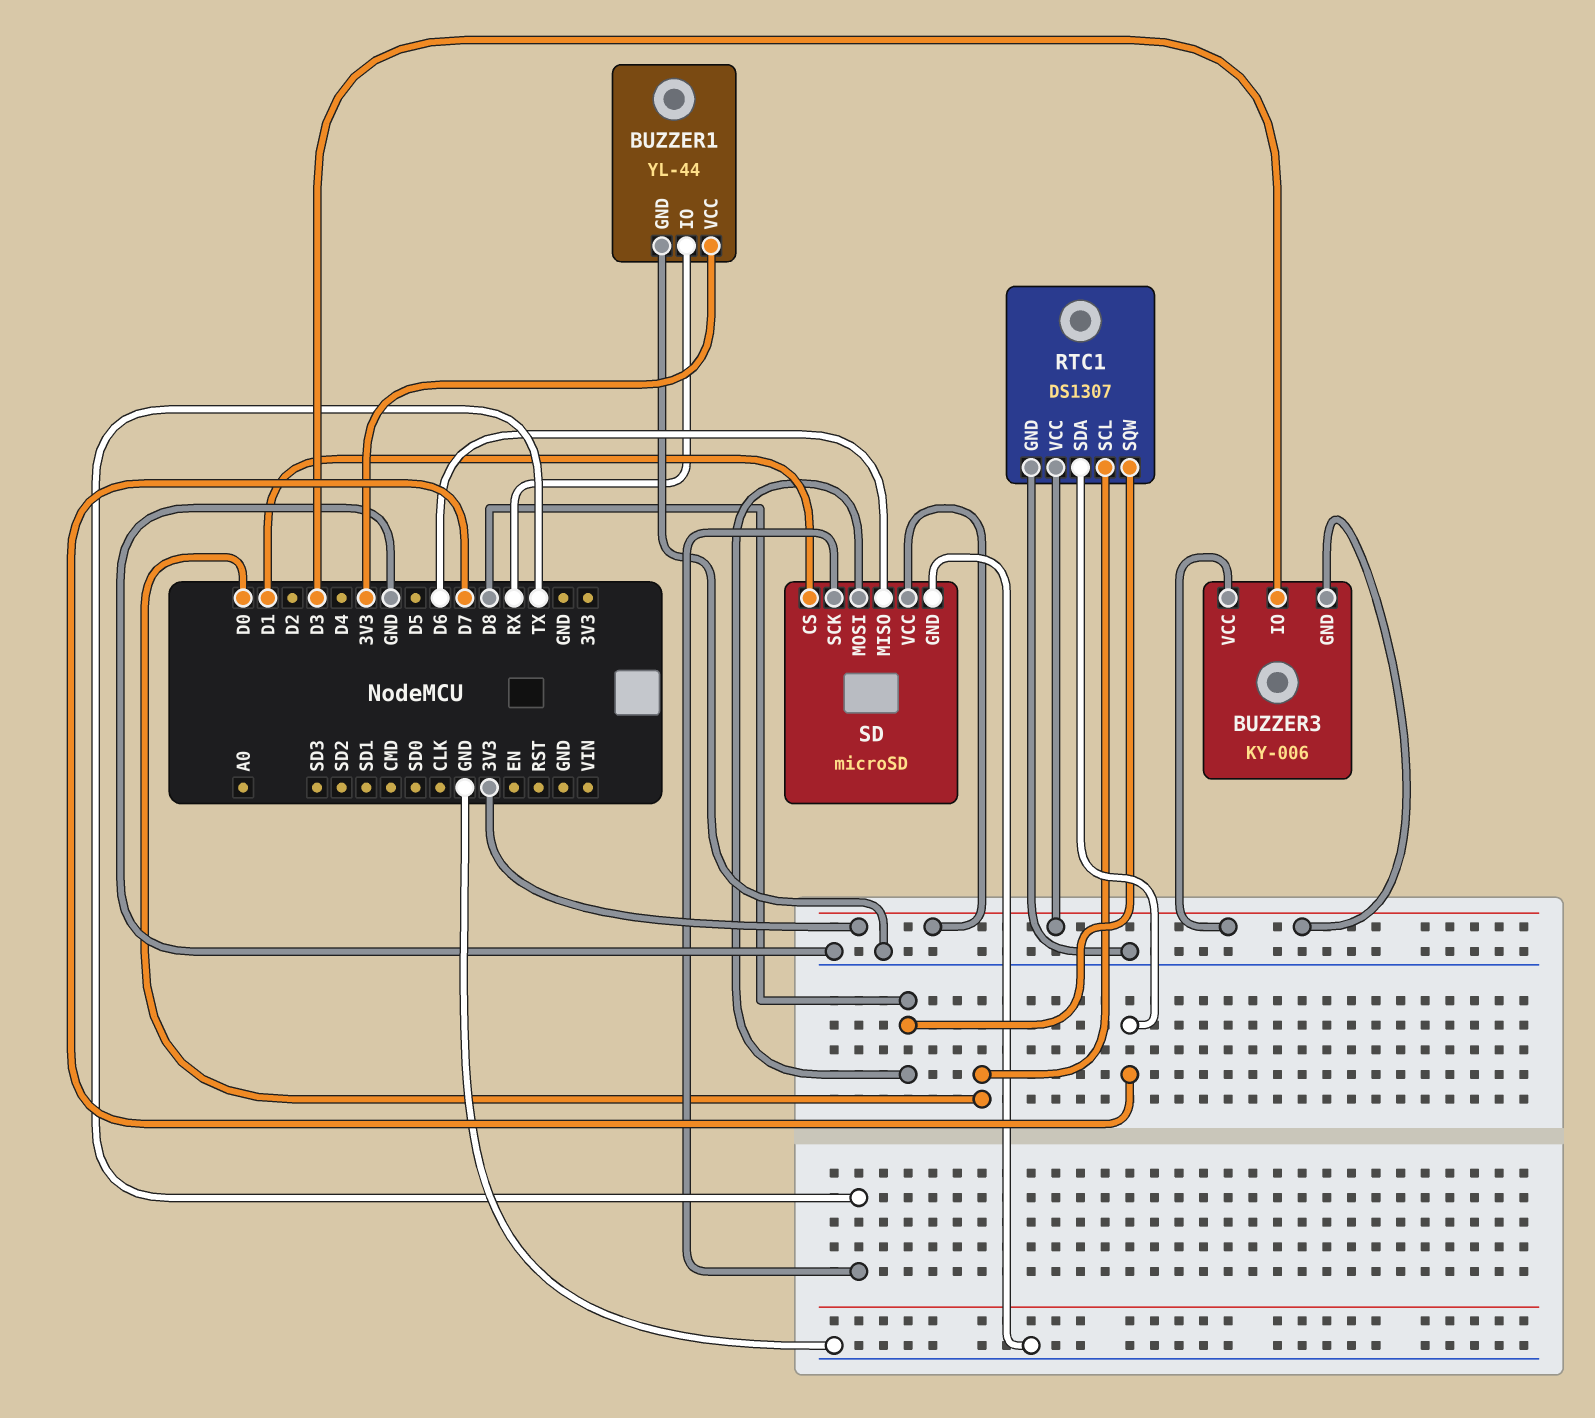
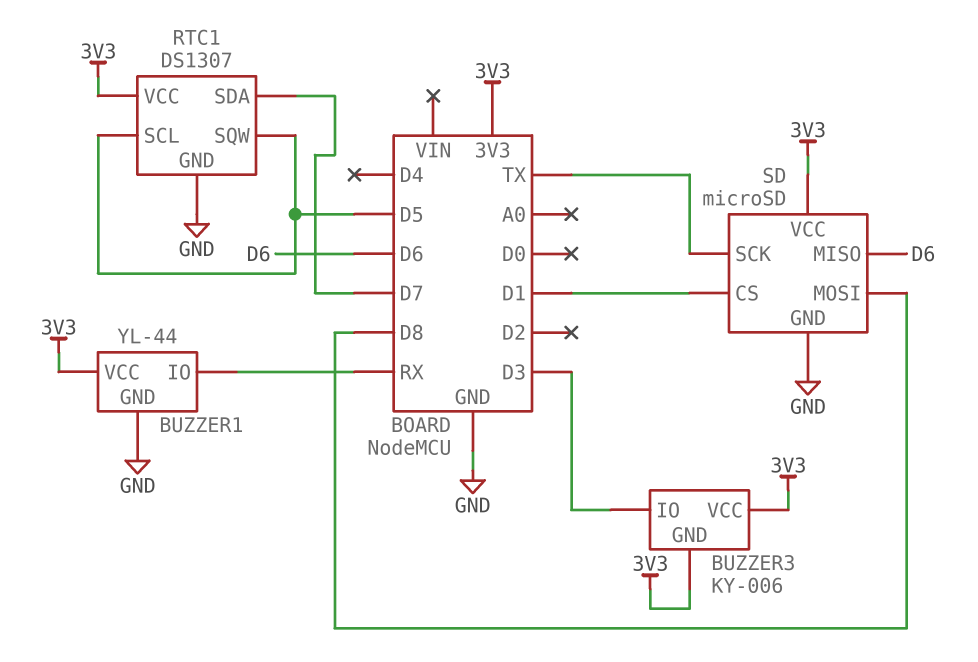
RTC1 pin SCL: D0 -> D5
RTC1 pin SQW: D8 -> D5

